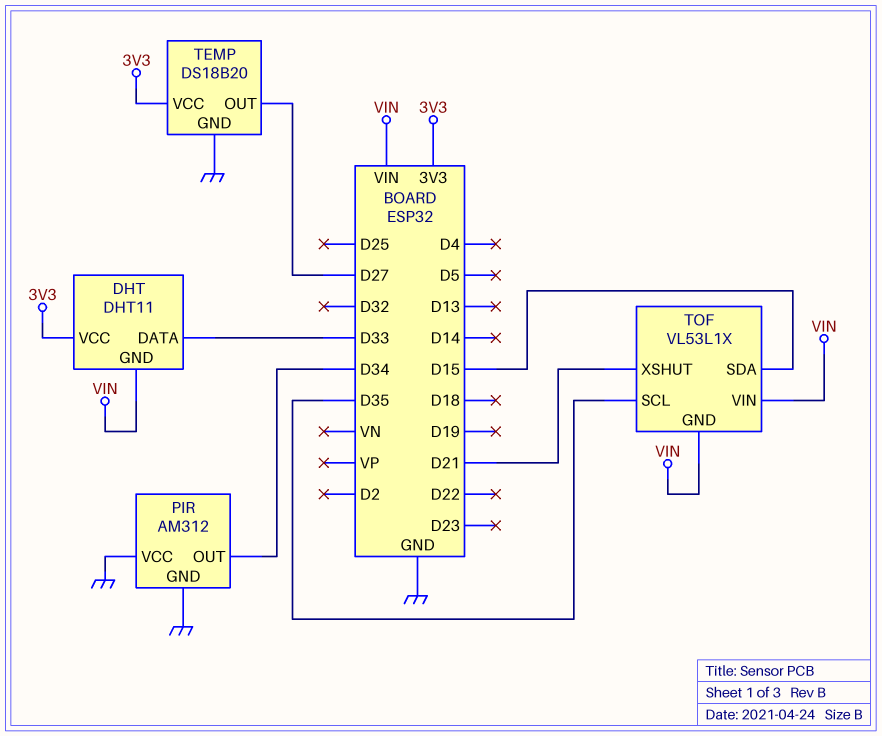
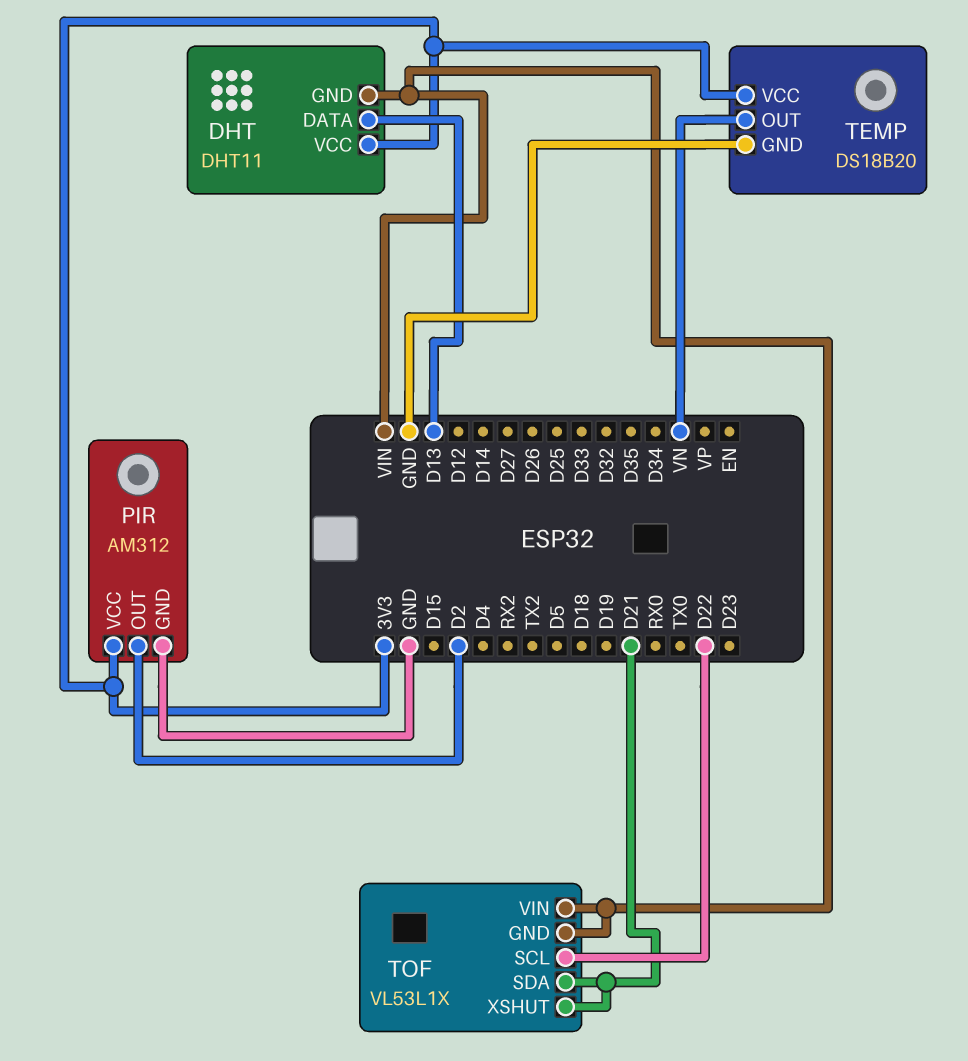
DHT pin DATA: D33 -> D13
PIR pin OUT: D34 -> D2
PIR pin VCC: GND -> 3V3
TEMP pin OUT: D27 -> VN
TOF pin SCL: D35 -> D22
TOF pin SDA: D15 -> D21

